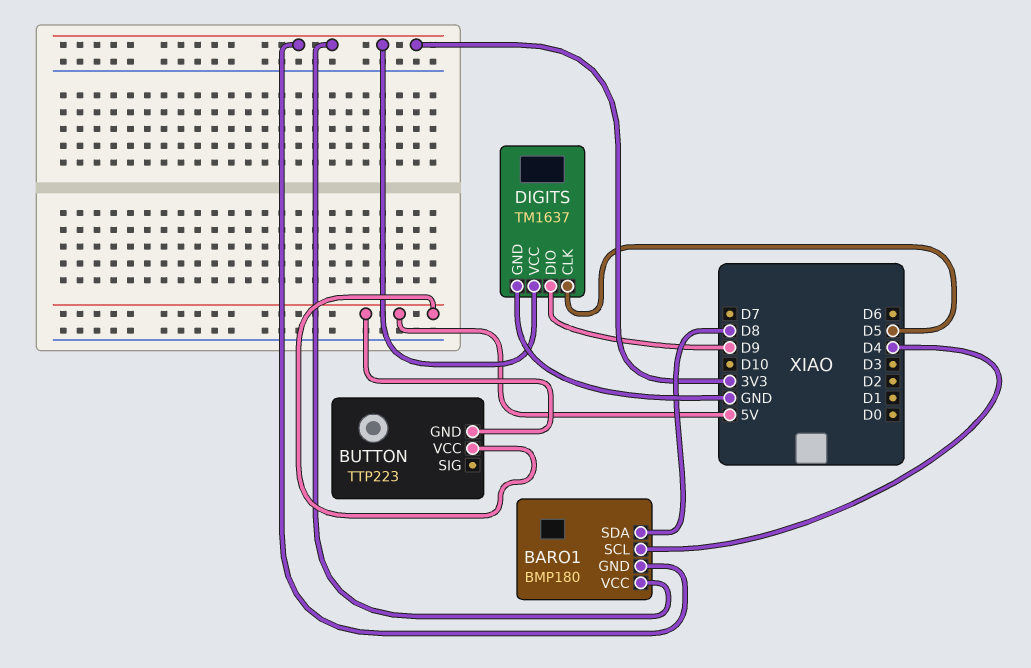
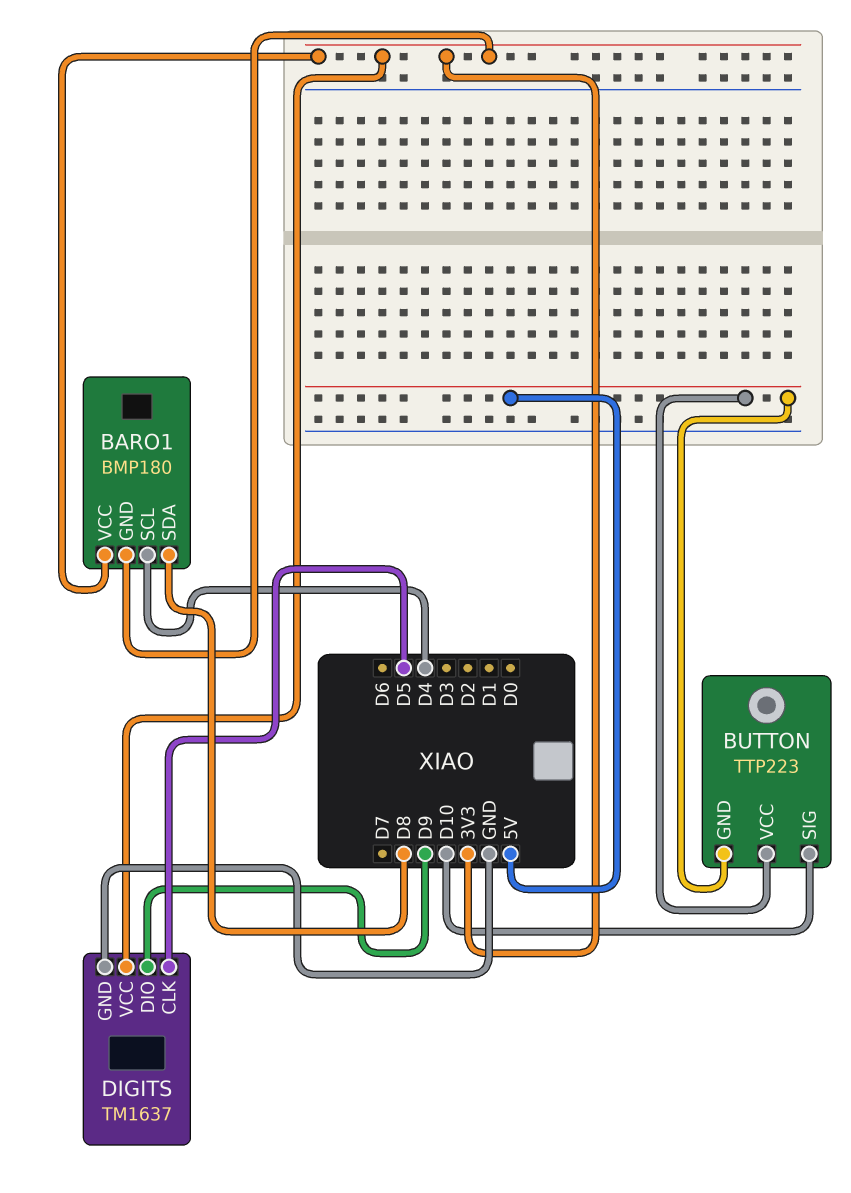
BUTTON pin SIG: none -> D10

